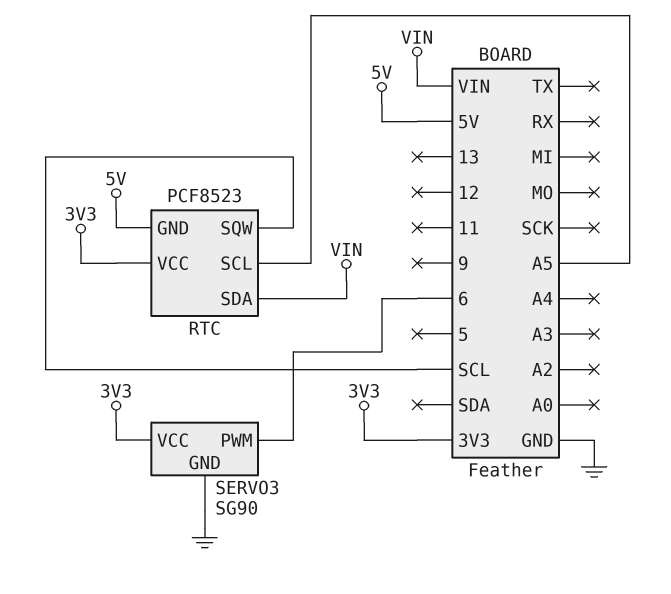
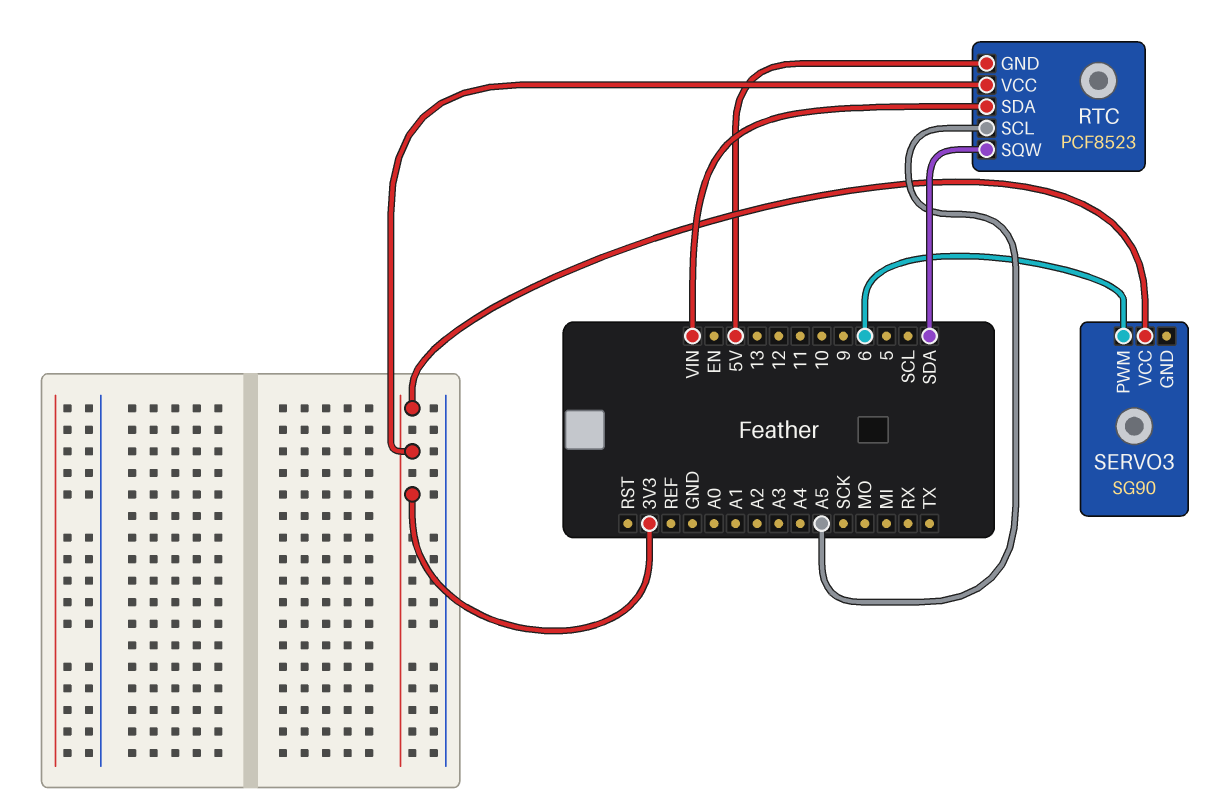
RTC pin SQW: SCL -> SDA
SERVO3 pin GND: GND -> none

